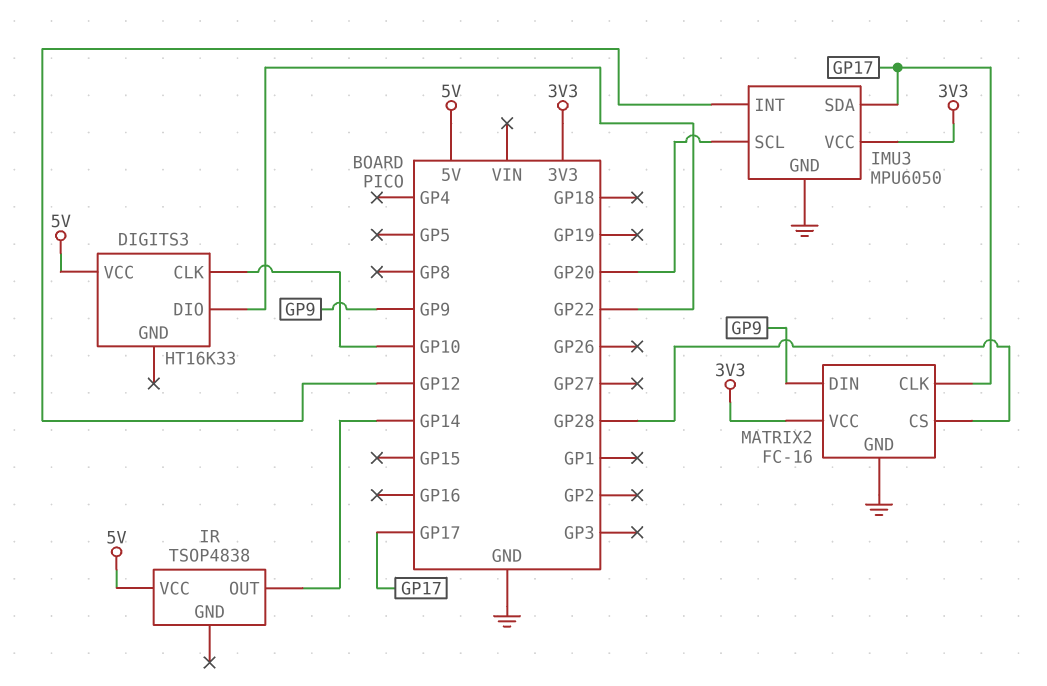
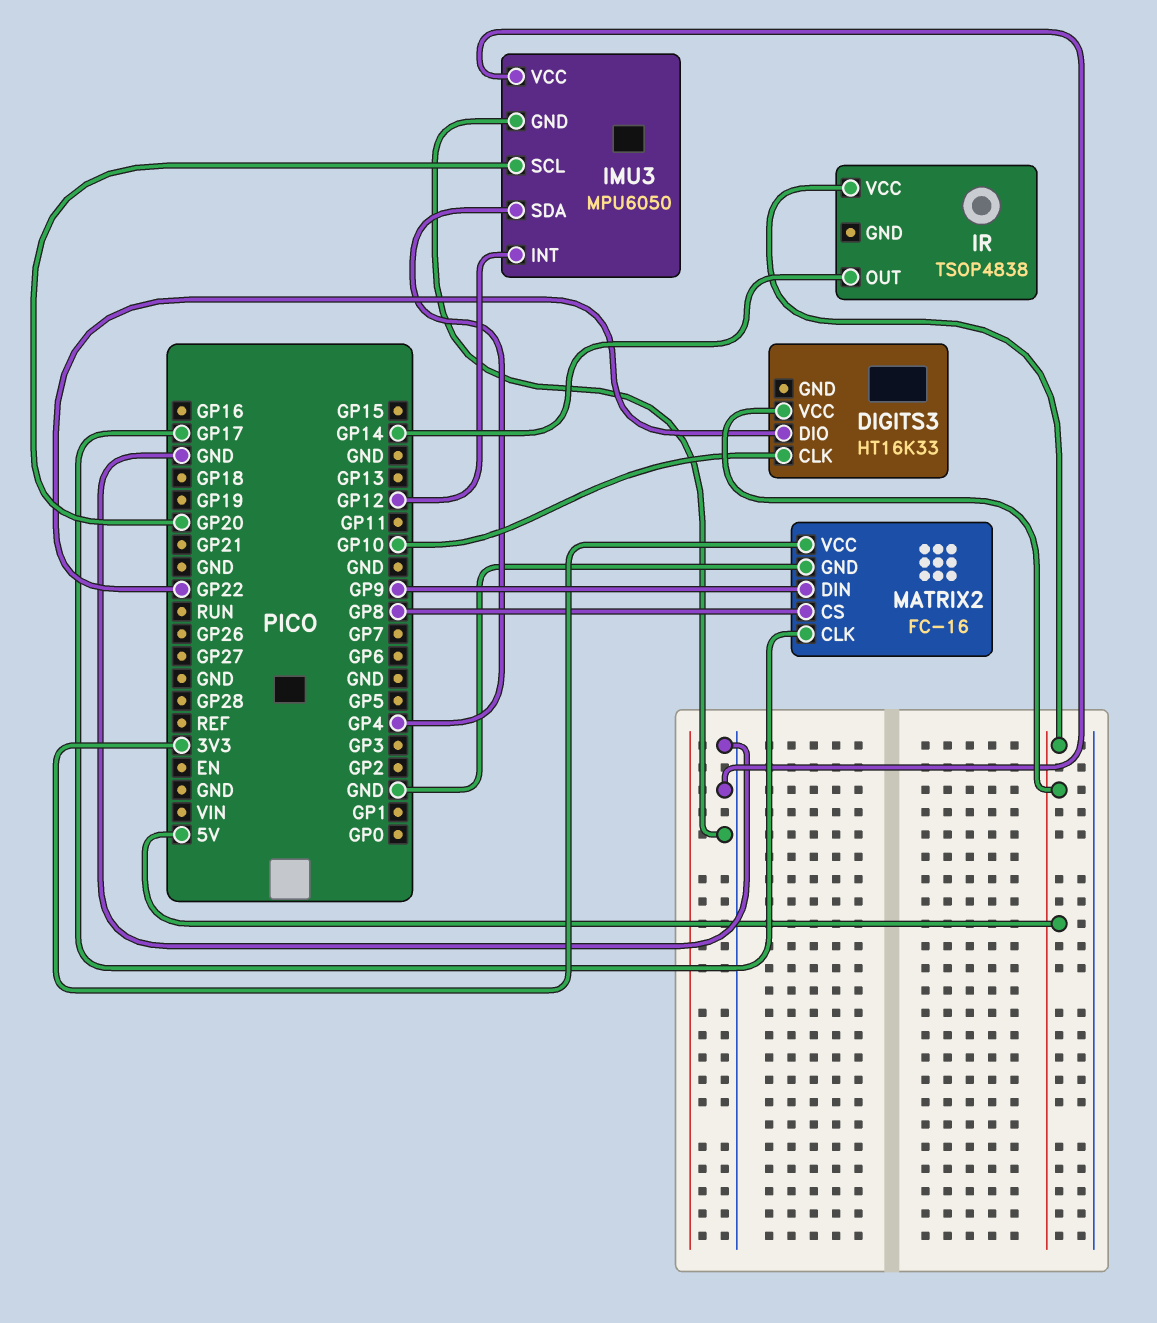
IMU3 pin SDA: GP17 -> GP4
IMU3 pin VCC: 3V3 -> GND
MATRIX2 pin CS: GP28 -> GP8

